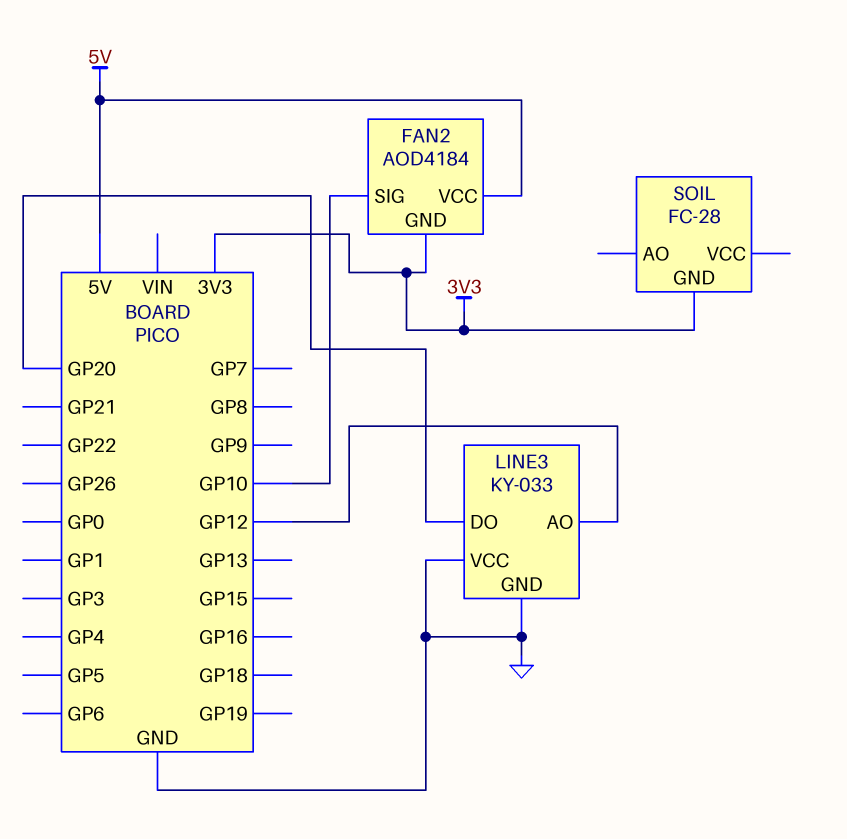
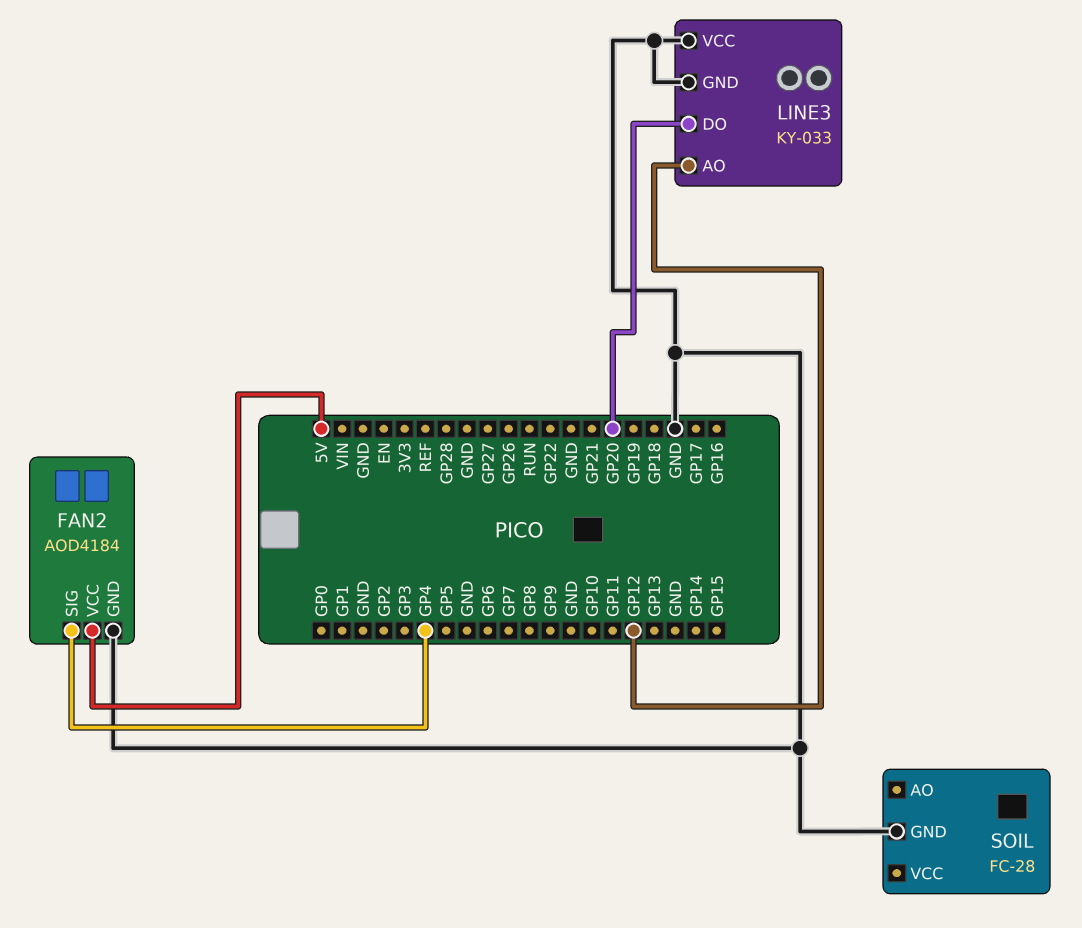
FAN2 pin GND: 3V3 -> GND
FAN2 pin SIG: GP10 -> GP4
SOIL pin GND: 3V3 -> GND

